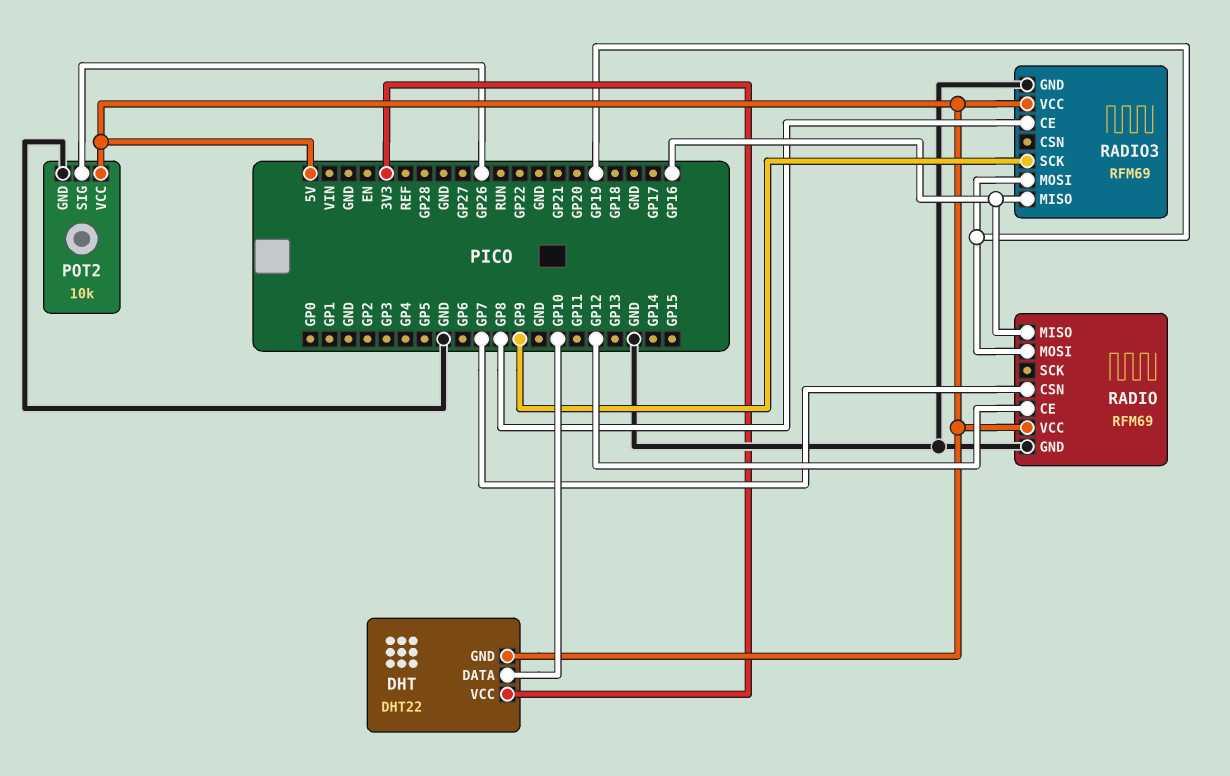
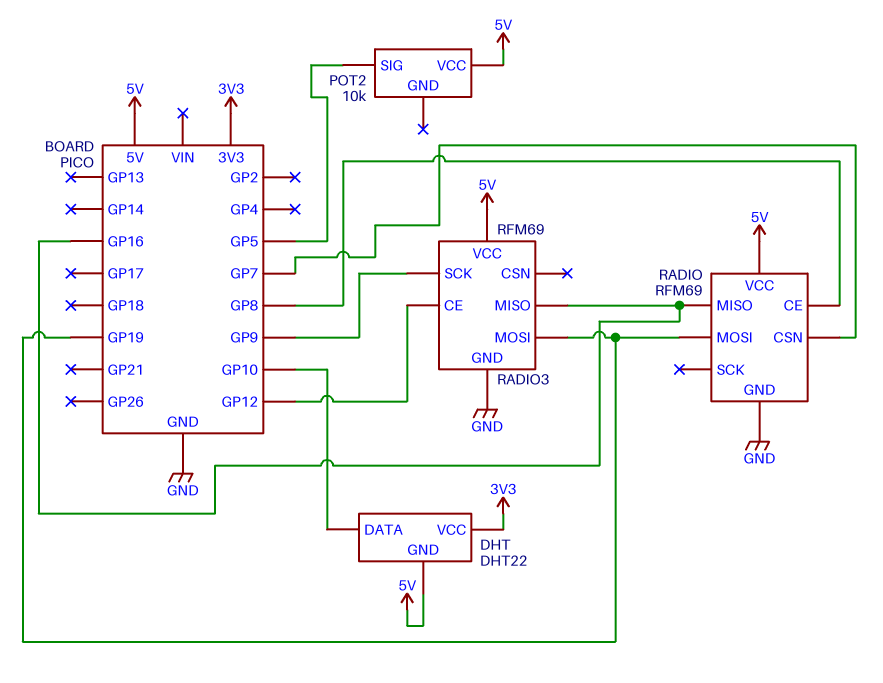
POT2 pin GND: GND -> none
POT2 pin SIG: GP26 -> GP5
RADIO pin CE: GP12 -> GP8
RADIO3 pin CE: GP8 -> GP12

